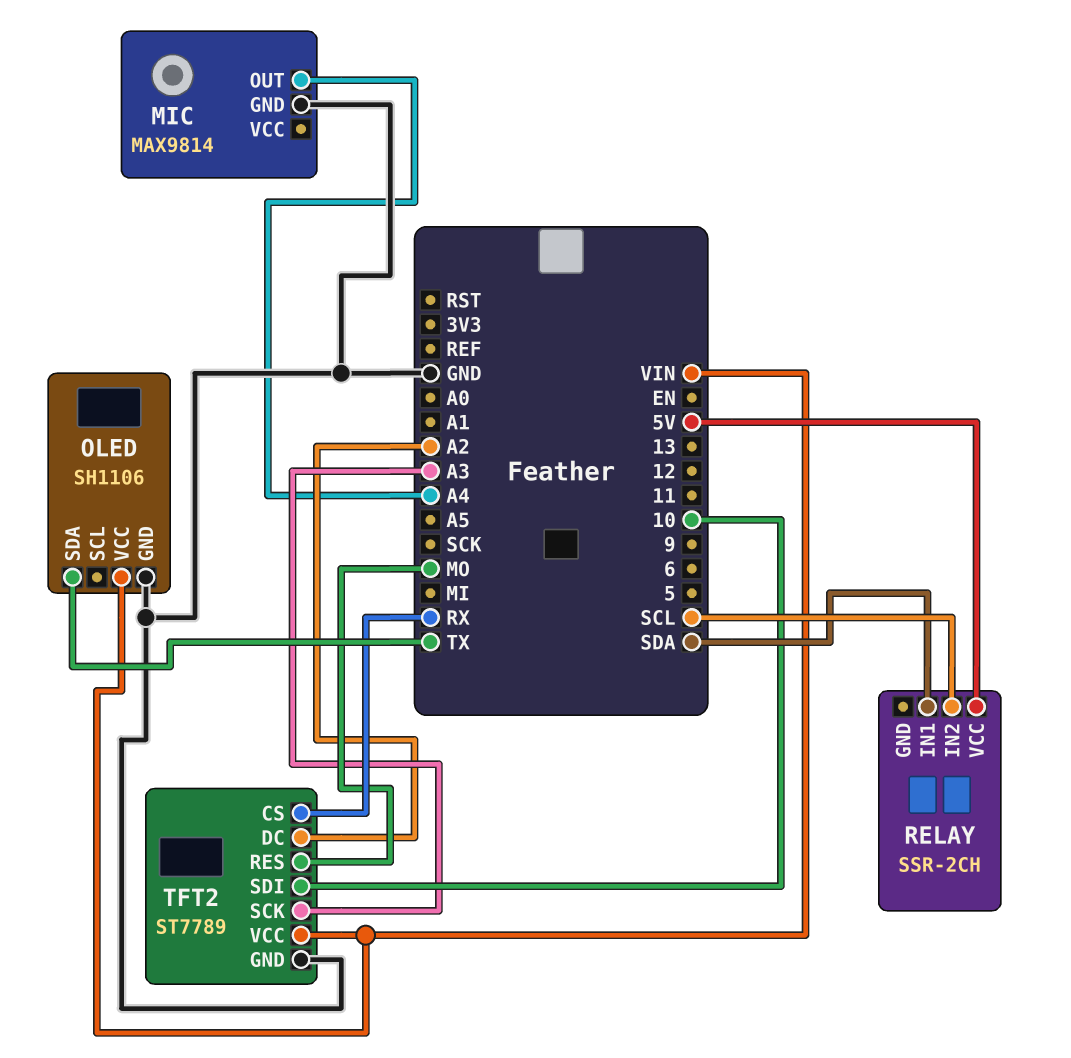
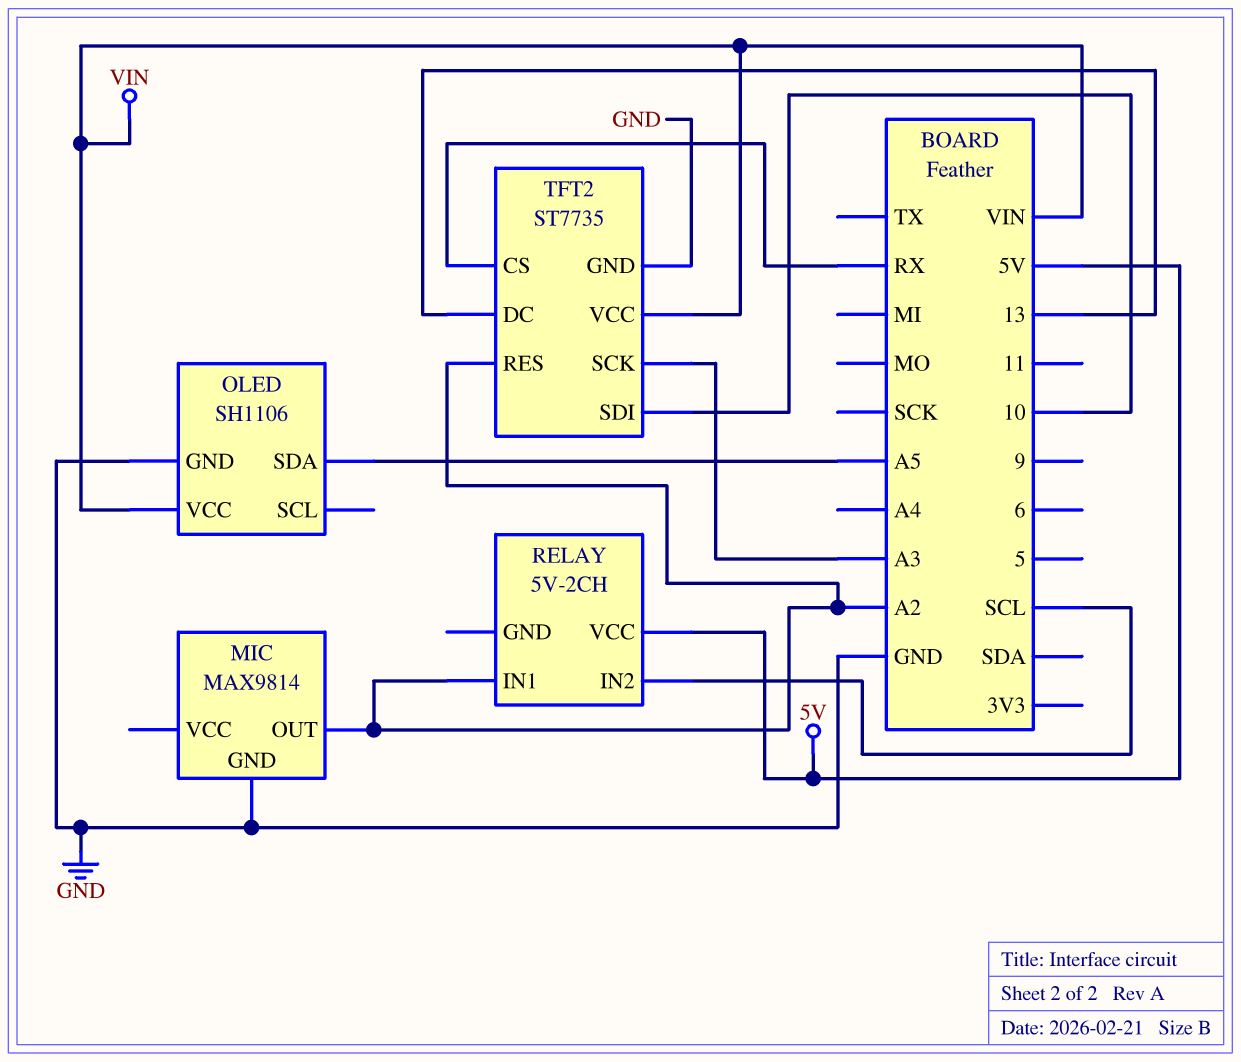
MIC pin OUT: A4 -> A2
OLED pin SDA: TX -> A5
RELAY: SSR-2CH -> 5V-2CH
RELAY pin IN1: SDA -> A2
TFT2: ST7789 -> ST7735
TFT2 pin DC: A2 -> 13
TFT2 pin RES: MO -> A2

